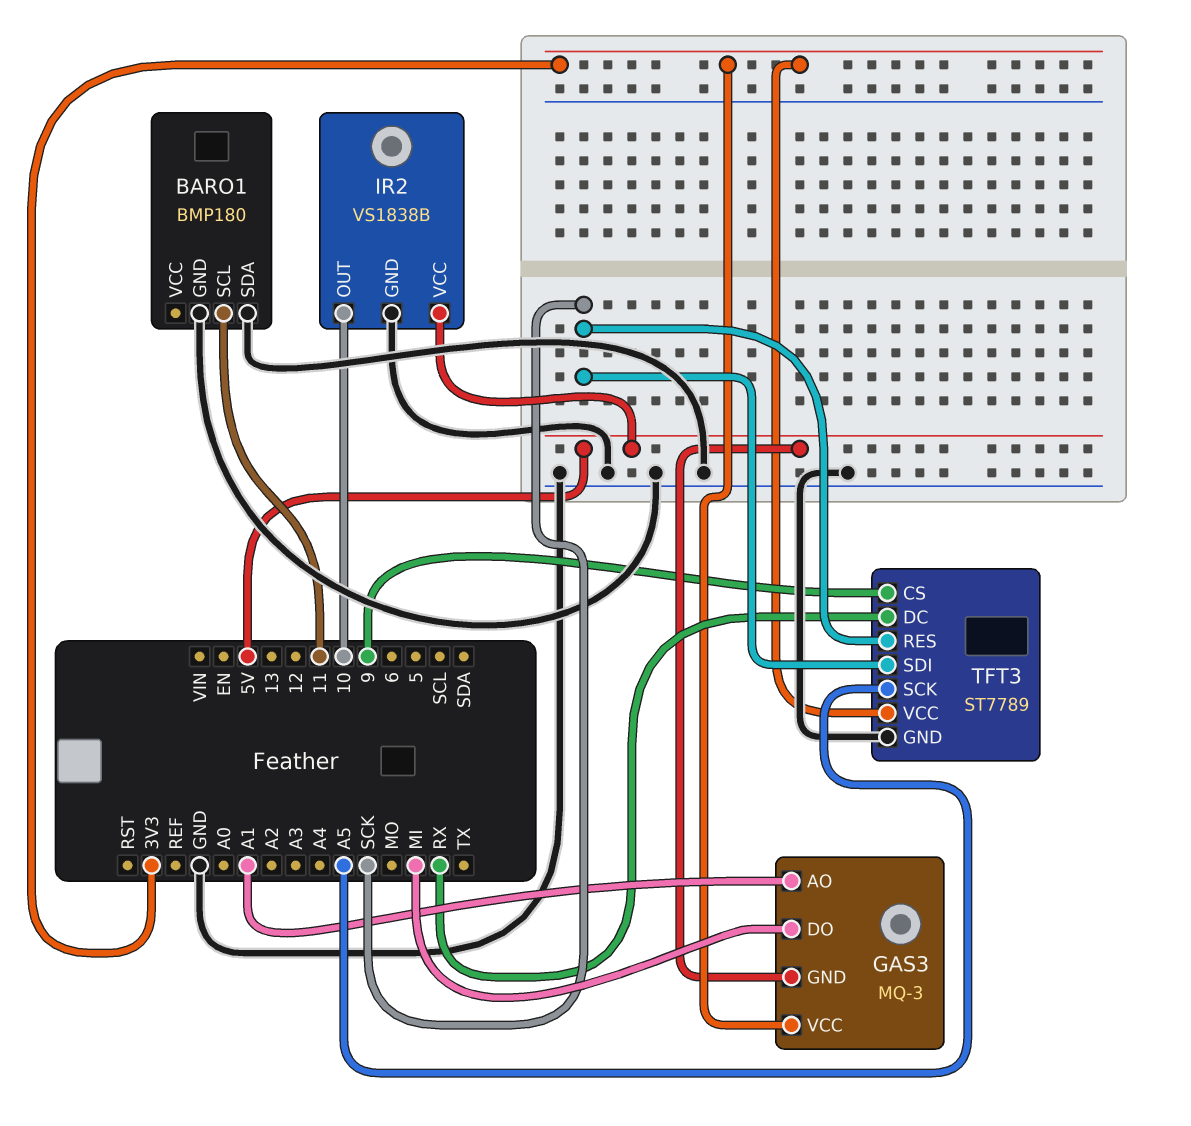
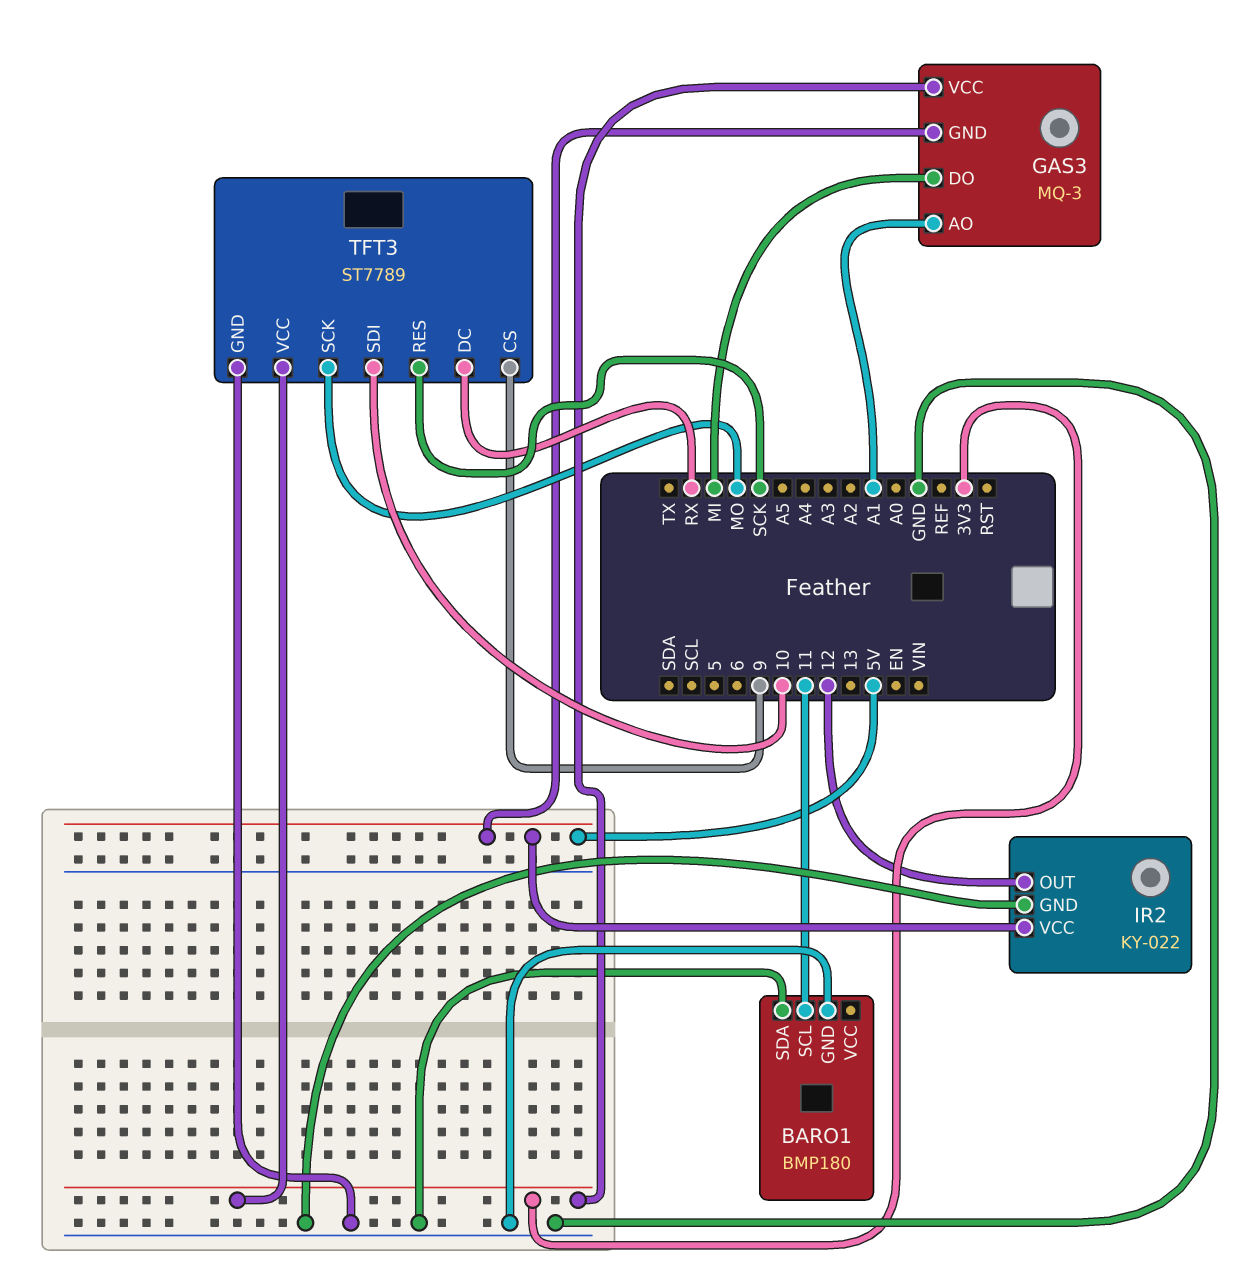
IR2: VS1838B -> KY-022
IR2 pin OUT: 10 -> 12
TFT3 pin SCK: A5 -> MO
TFT3 pin SDI: SCK -> 10

